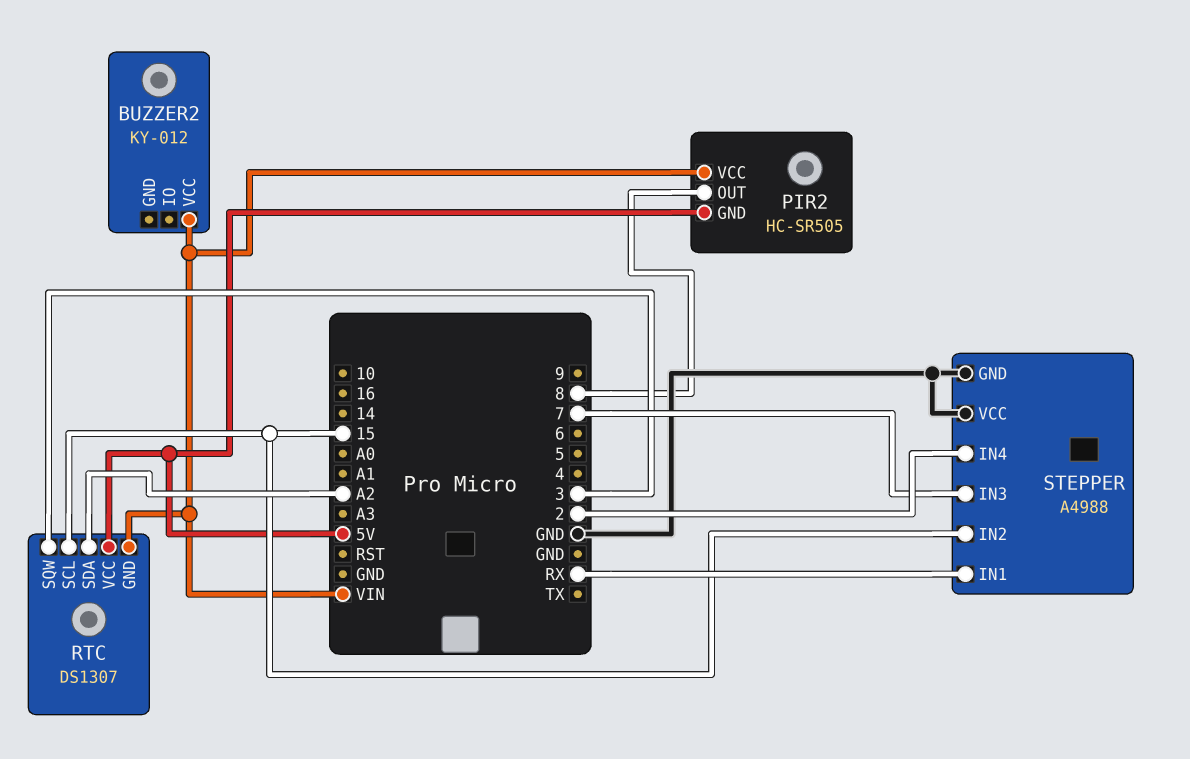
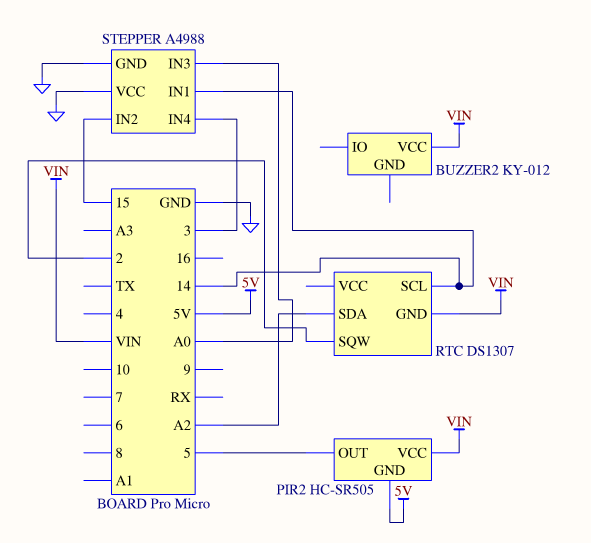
PIR2 pin OUT: 8 -> 5
RTC pin SCL: 15 -> 14
RTC pin SQW: 3 -> 2
RTC pin VCC: 5V -> none
STEPPER pin IN1: RX -> 14
STEPPER pin IN3: 7 -> A0
STEPPER pin IN4: 2 -> 3

